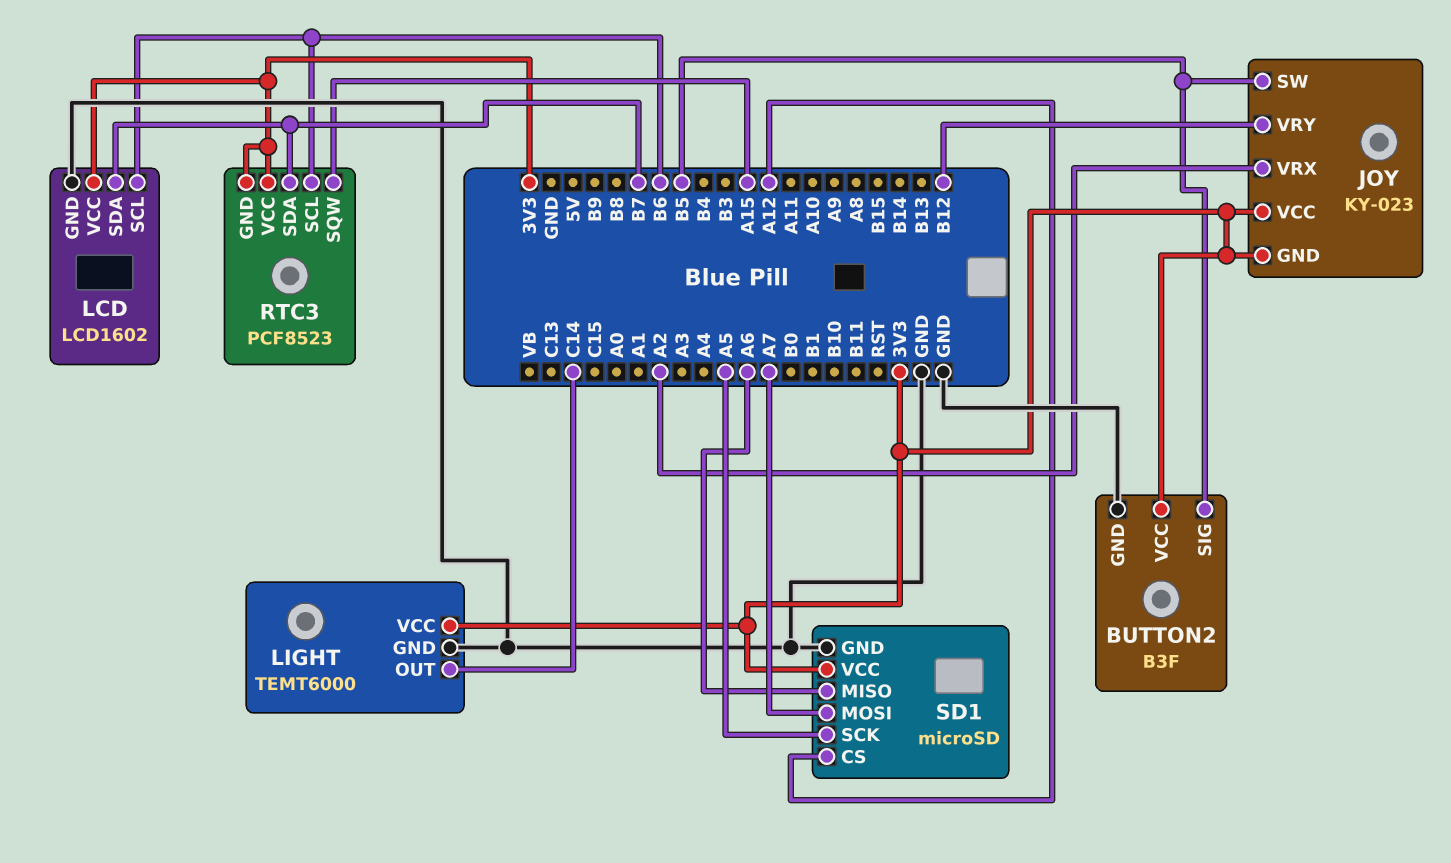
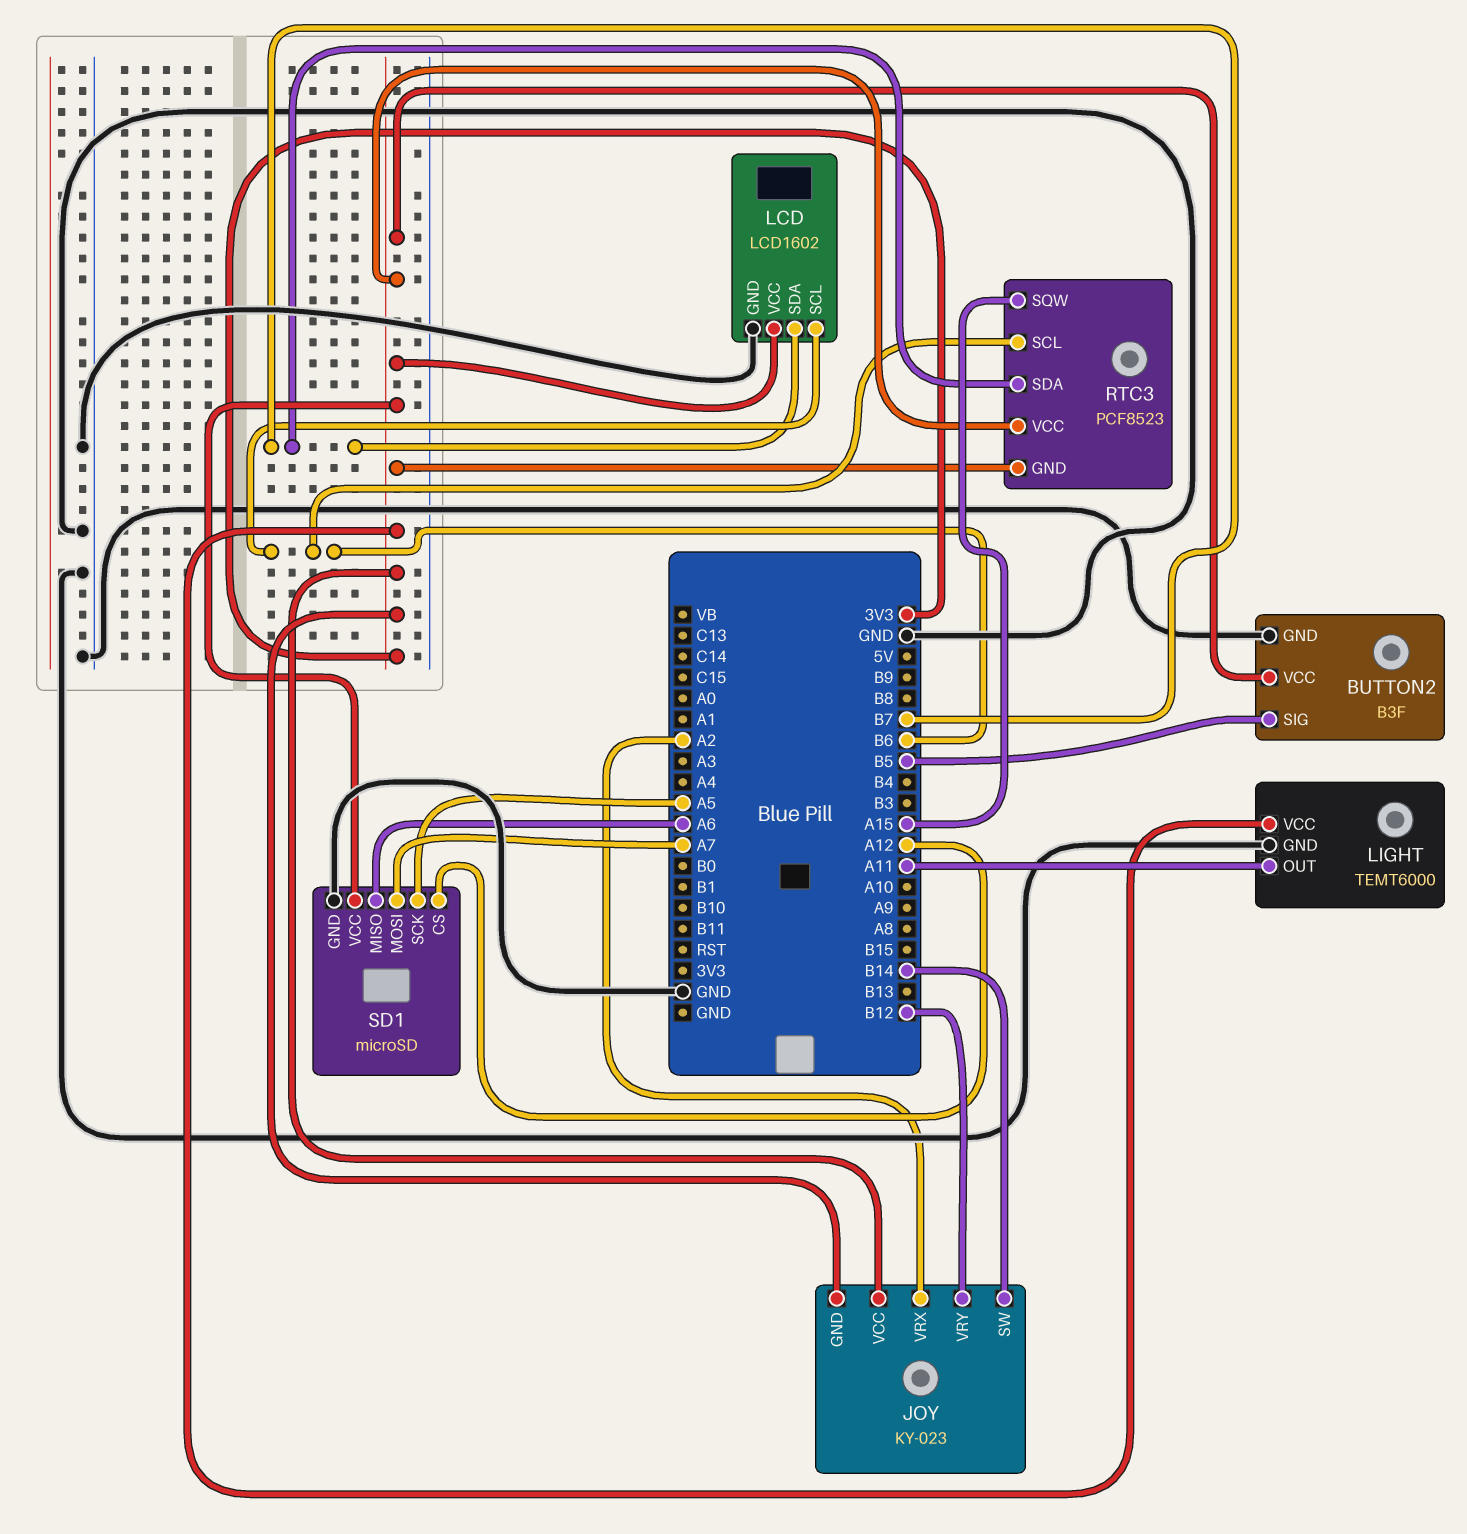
JOY pin SW: B5 -> B14
LIGHT pin OUT: C14 -> A11

